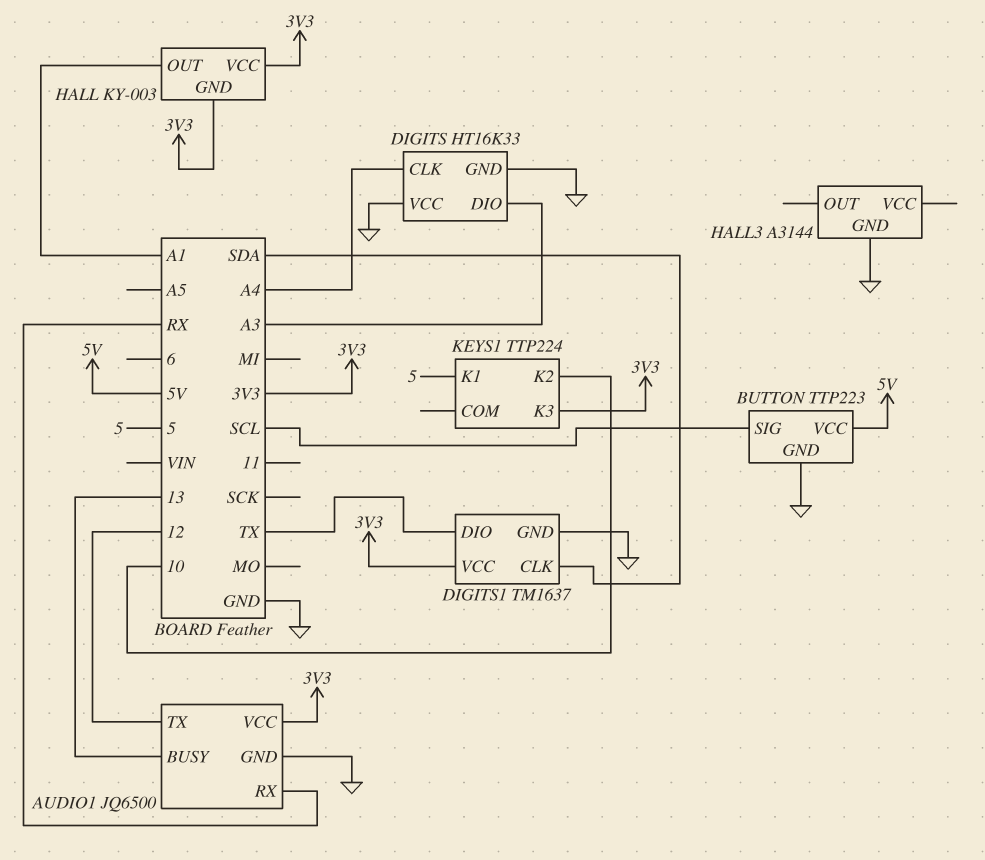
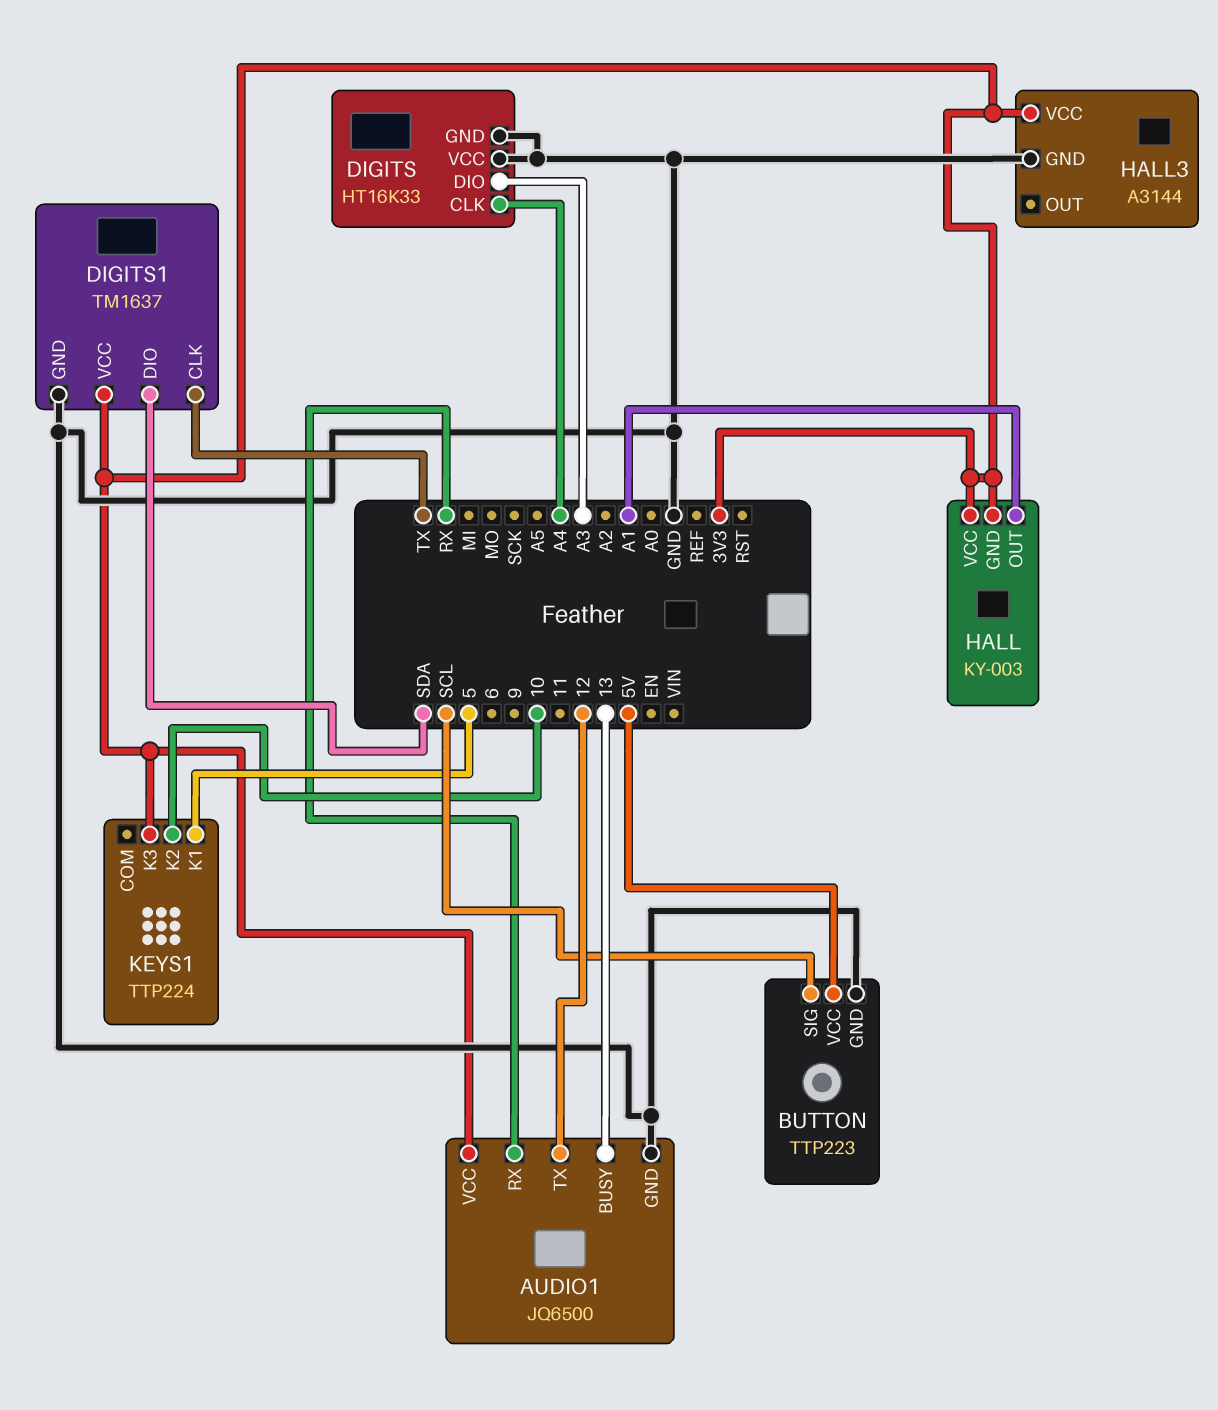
DIGITS1 pin CLK: SDA -> TX
DIGITS1 pin DIO: TX -> SDA
HALL3 pin VCC: none -> 3V3

